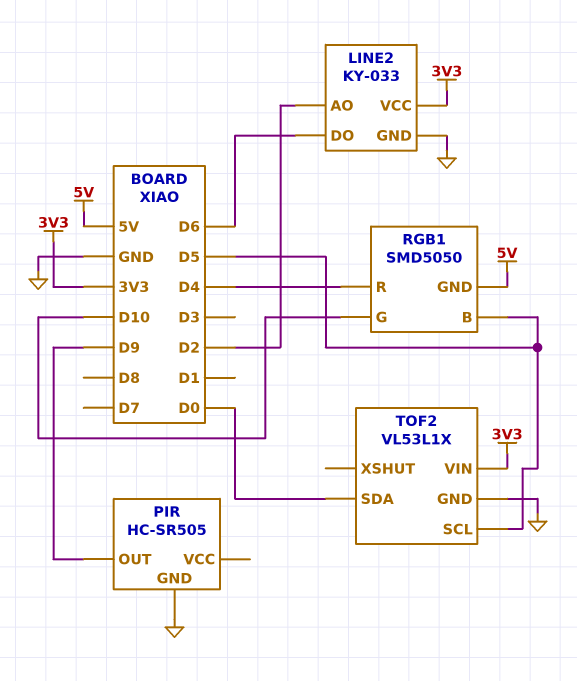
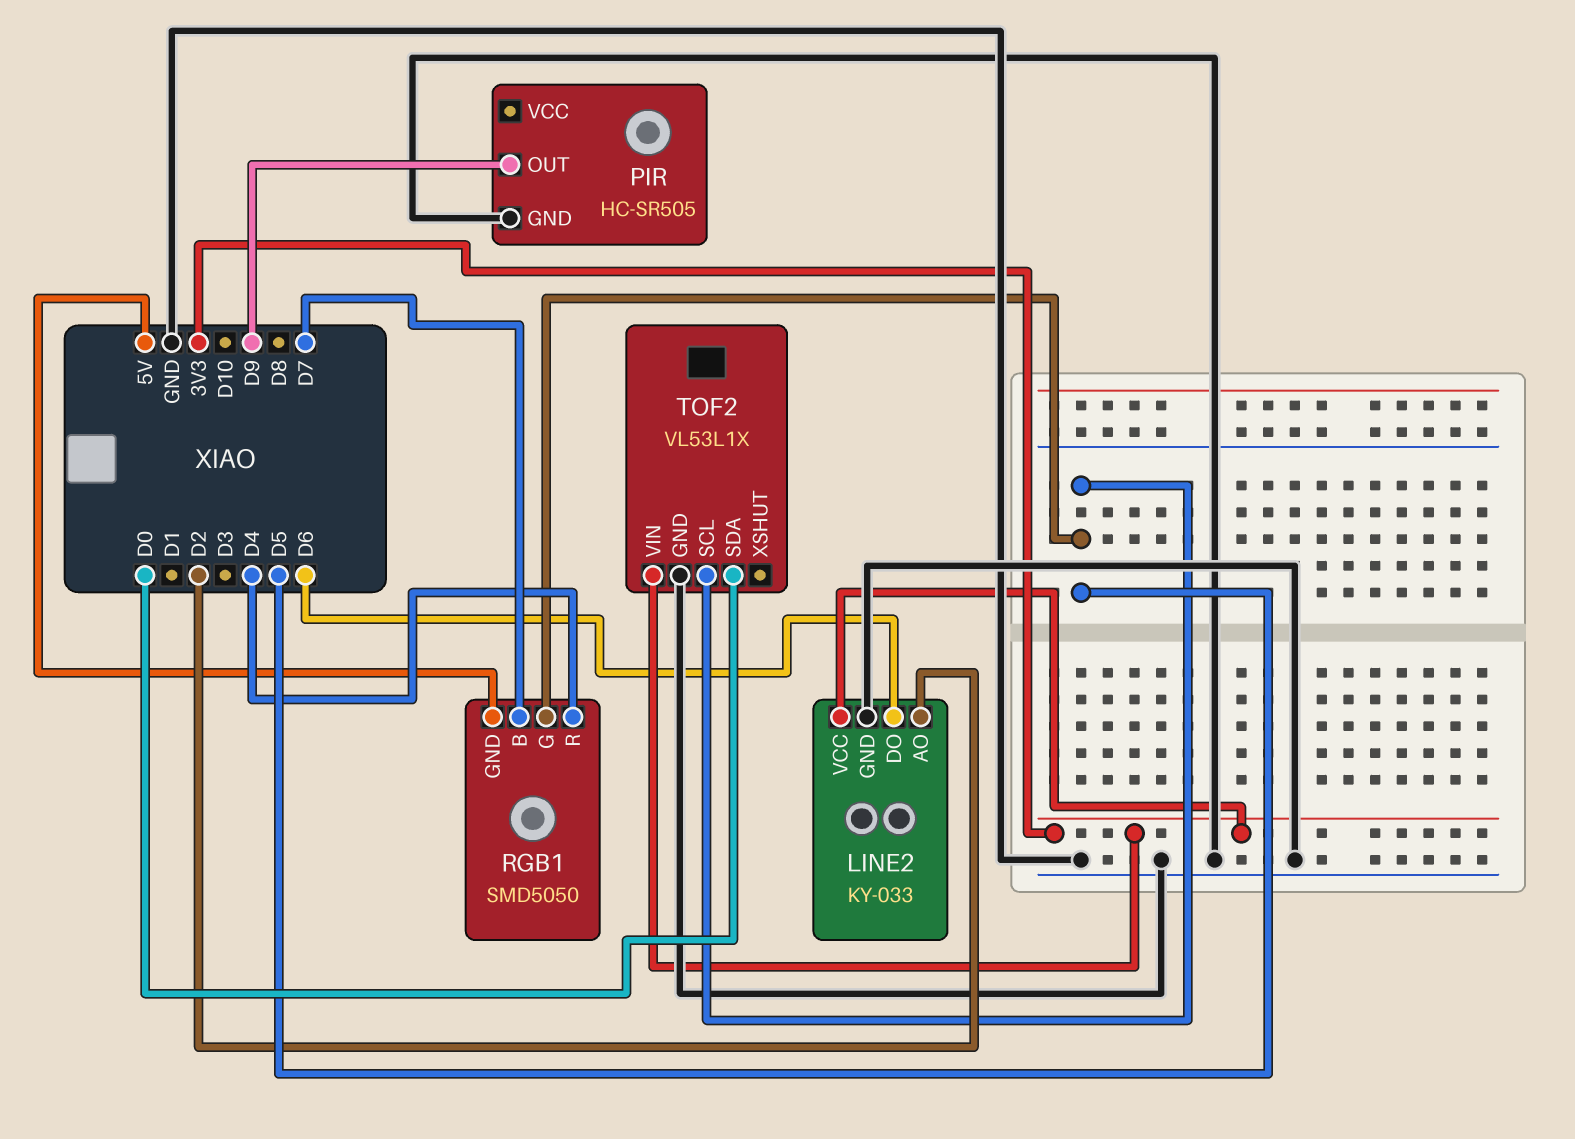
RGB1 pin B: D5 -> D7
RGB1 pin G: D10 -> D5

